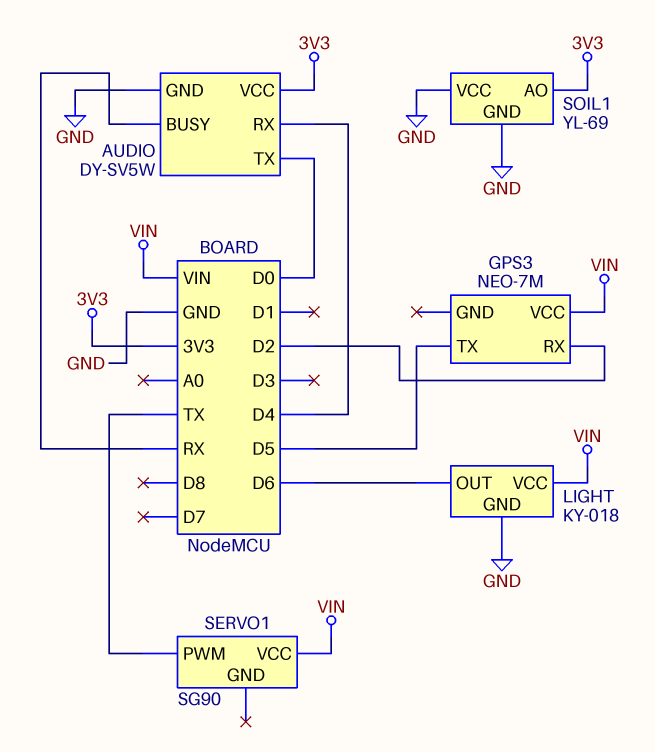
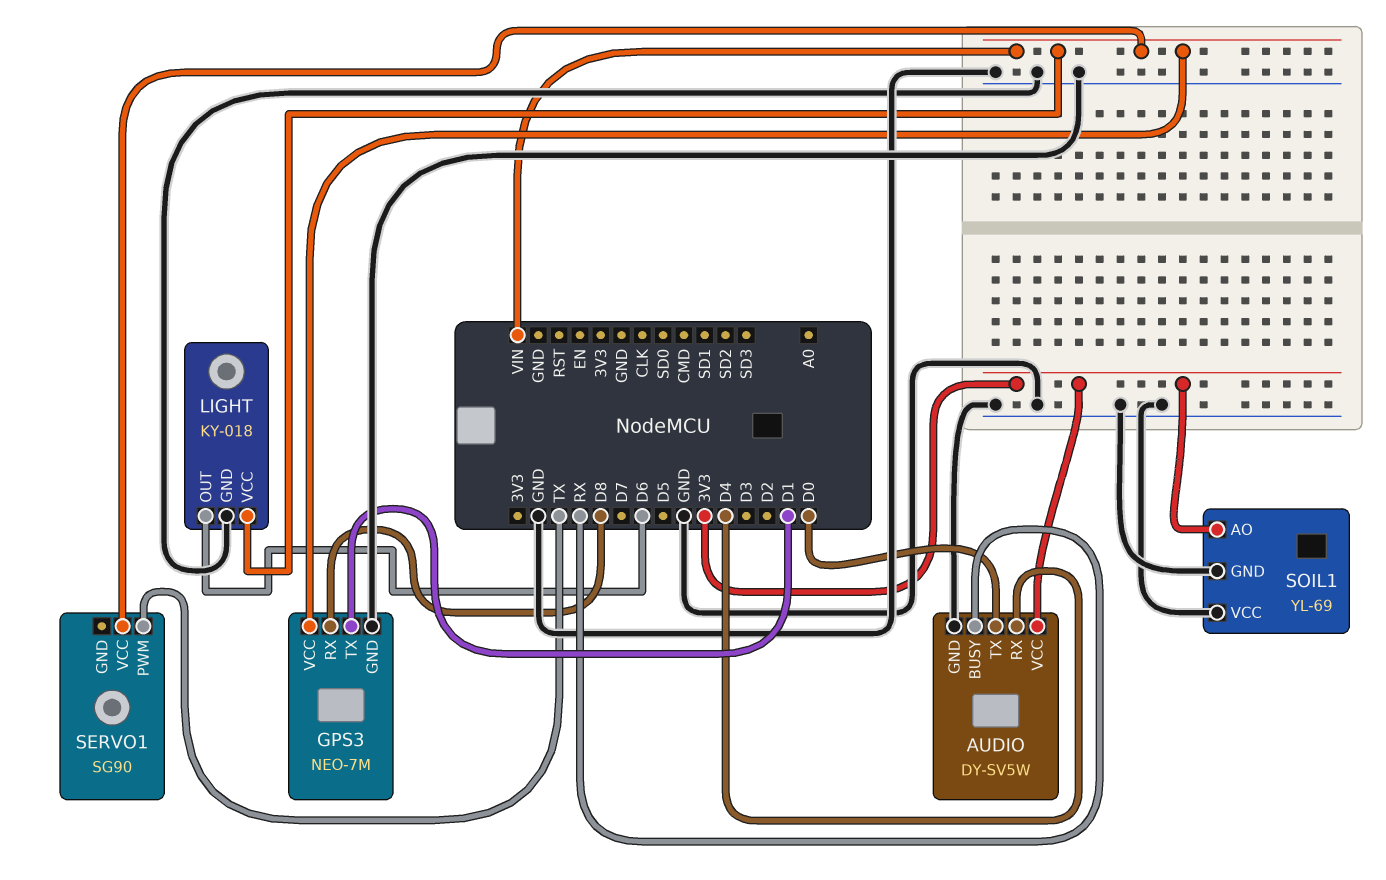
GPS3 pin GND: none -> GND
GPS3 pin RX: D2 -> D8
GPS3 pin TX: D5 -> D1

